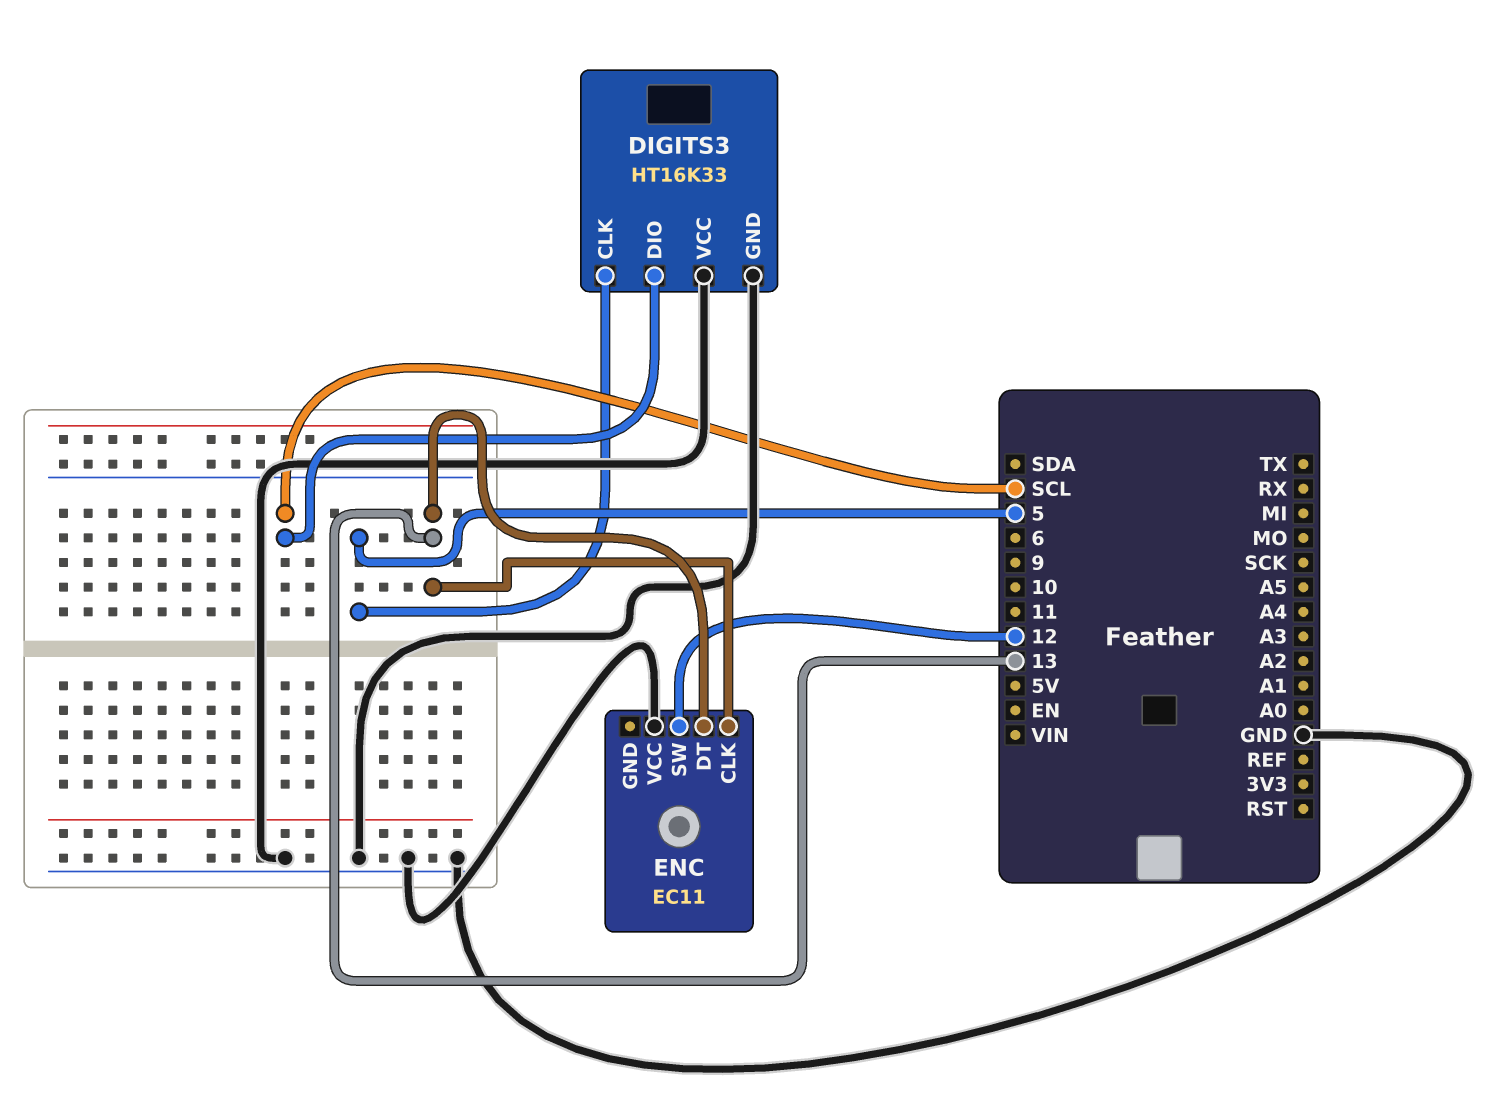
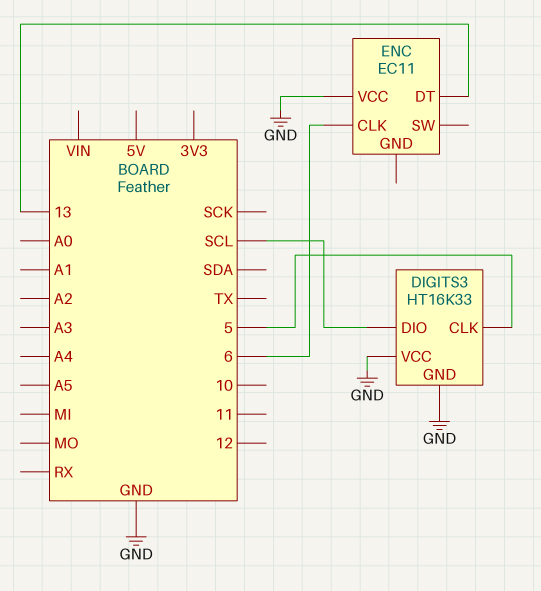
ENC pin CLK: 13 -> 6
ENC pin SW: 12 -> none

